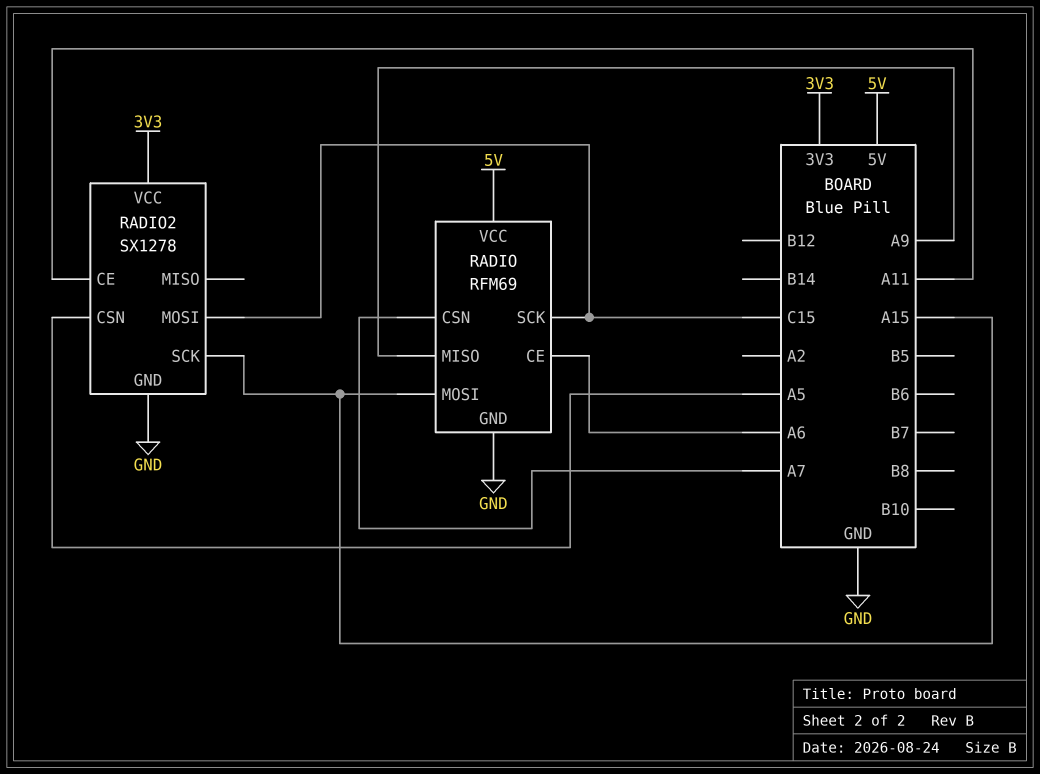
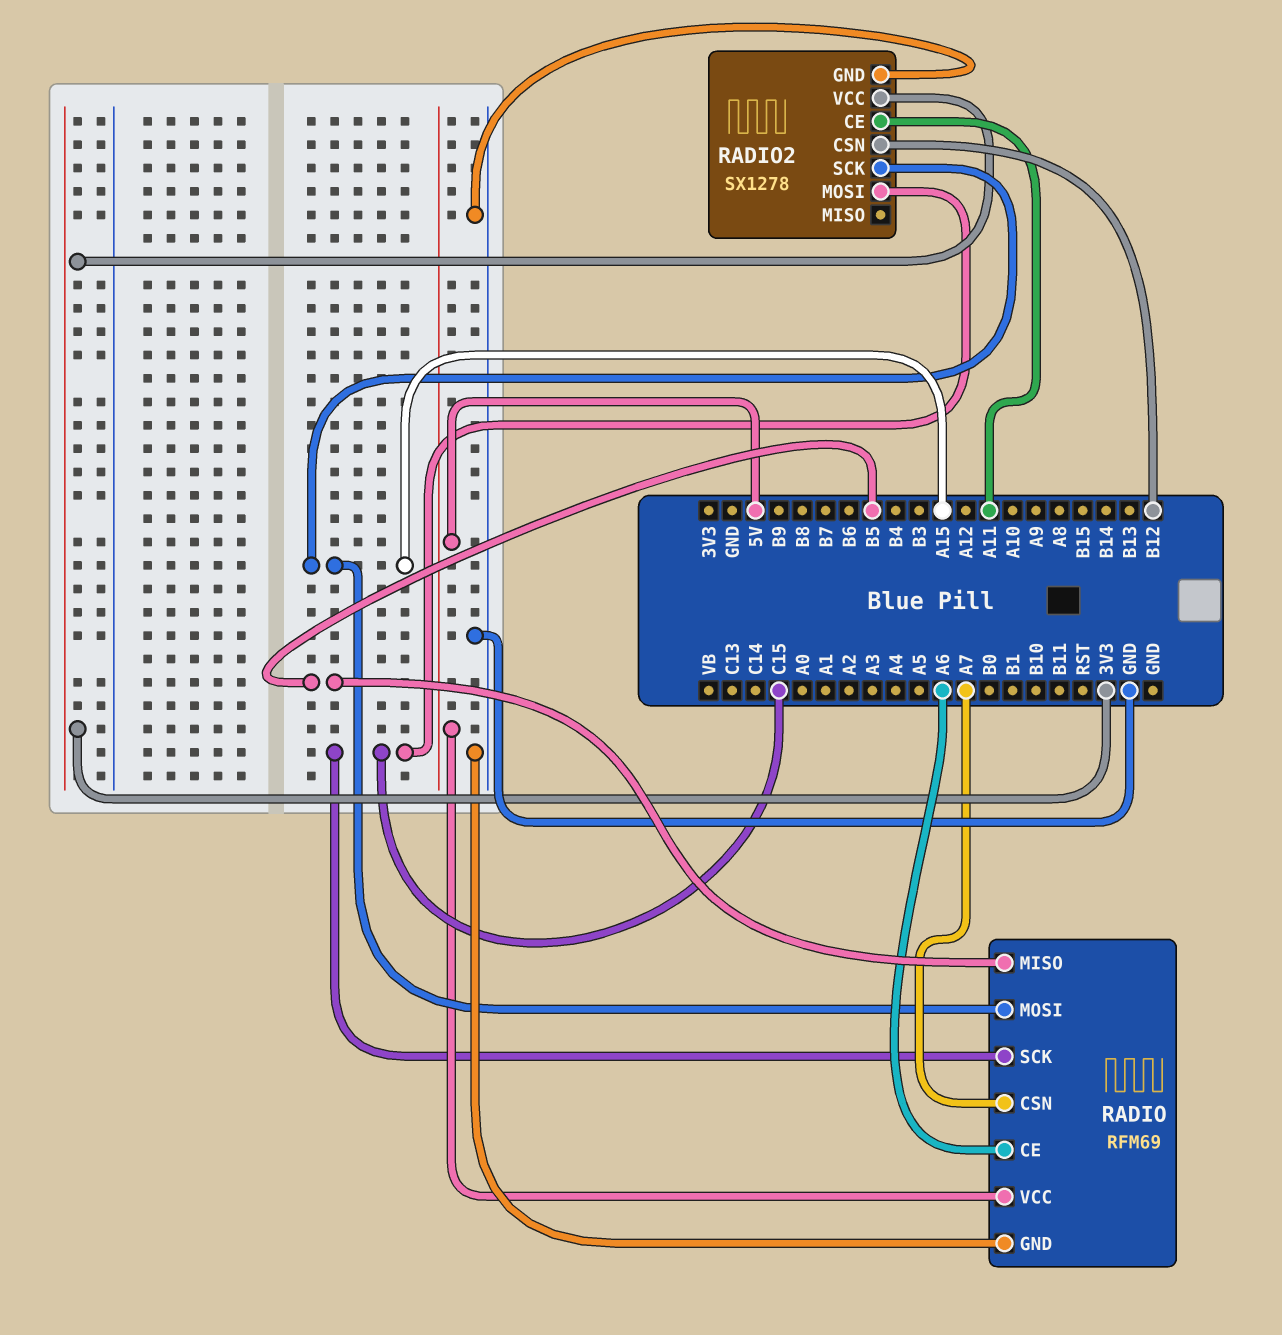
RADIO pin MISO: A9 -> B5
RADIO2 pin CSN: A5 -> B12

